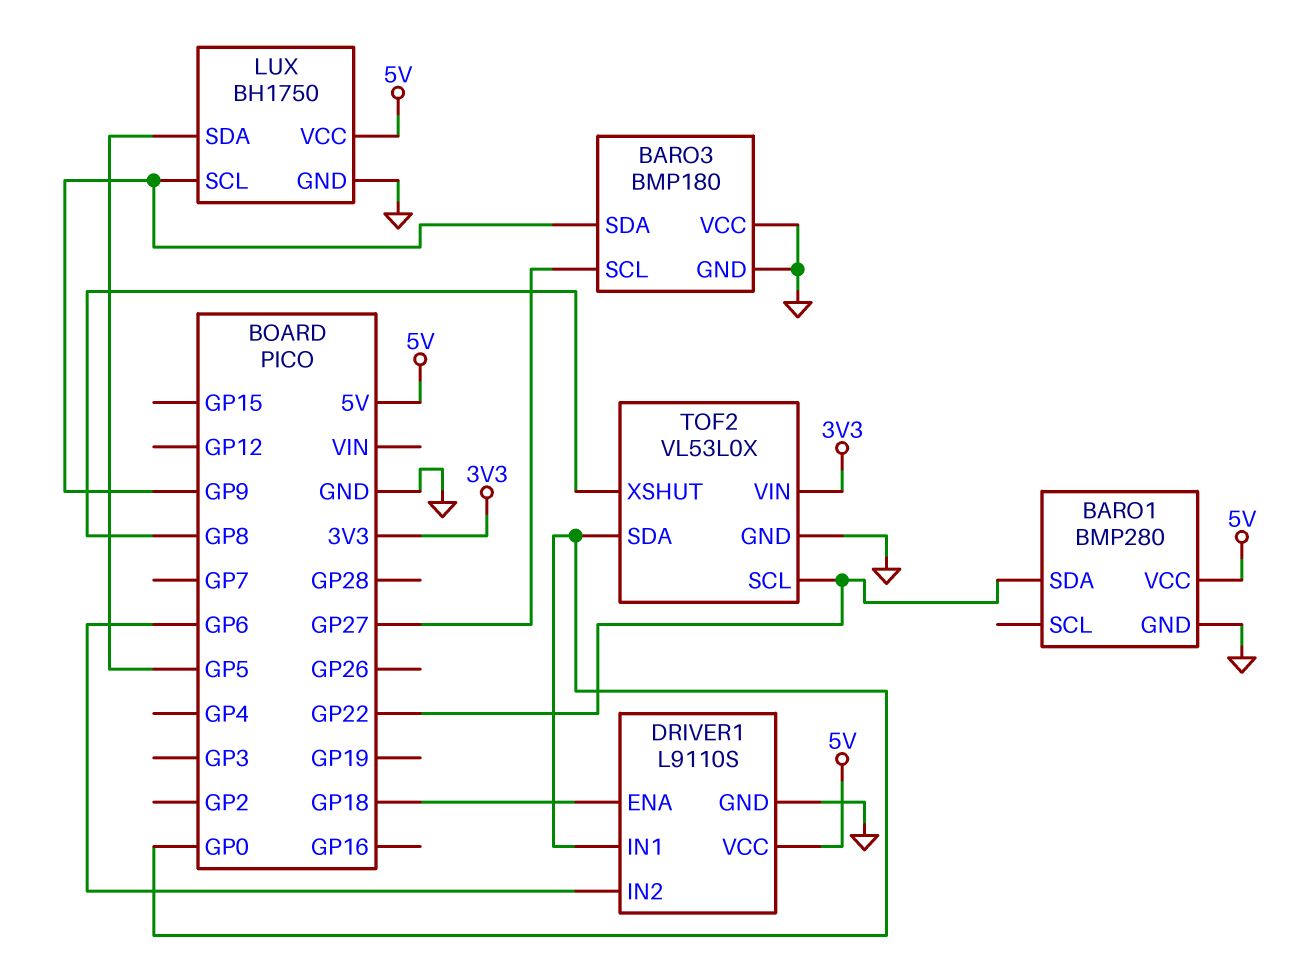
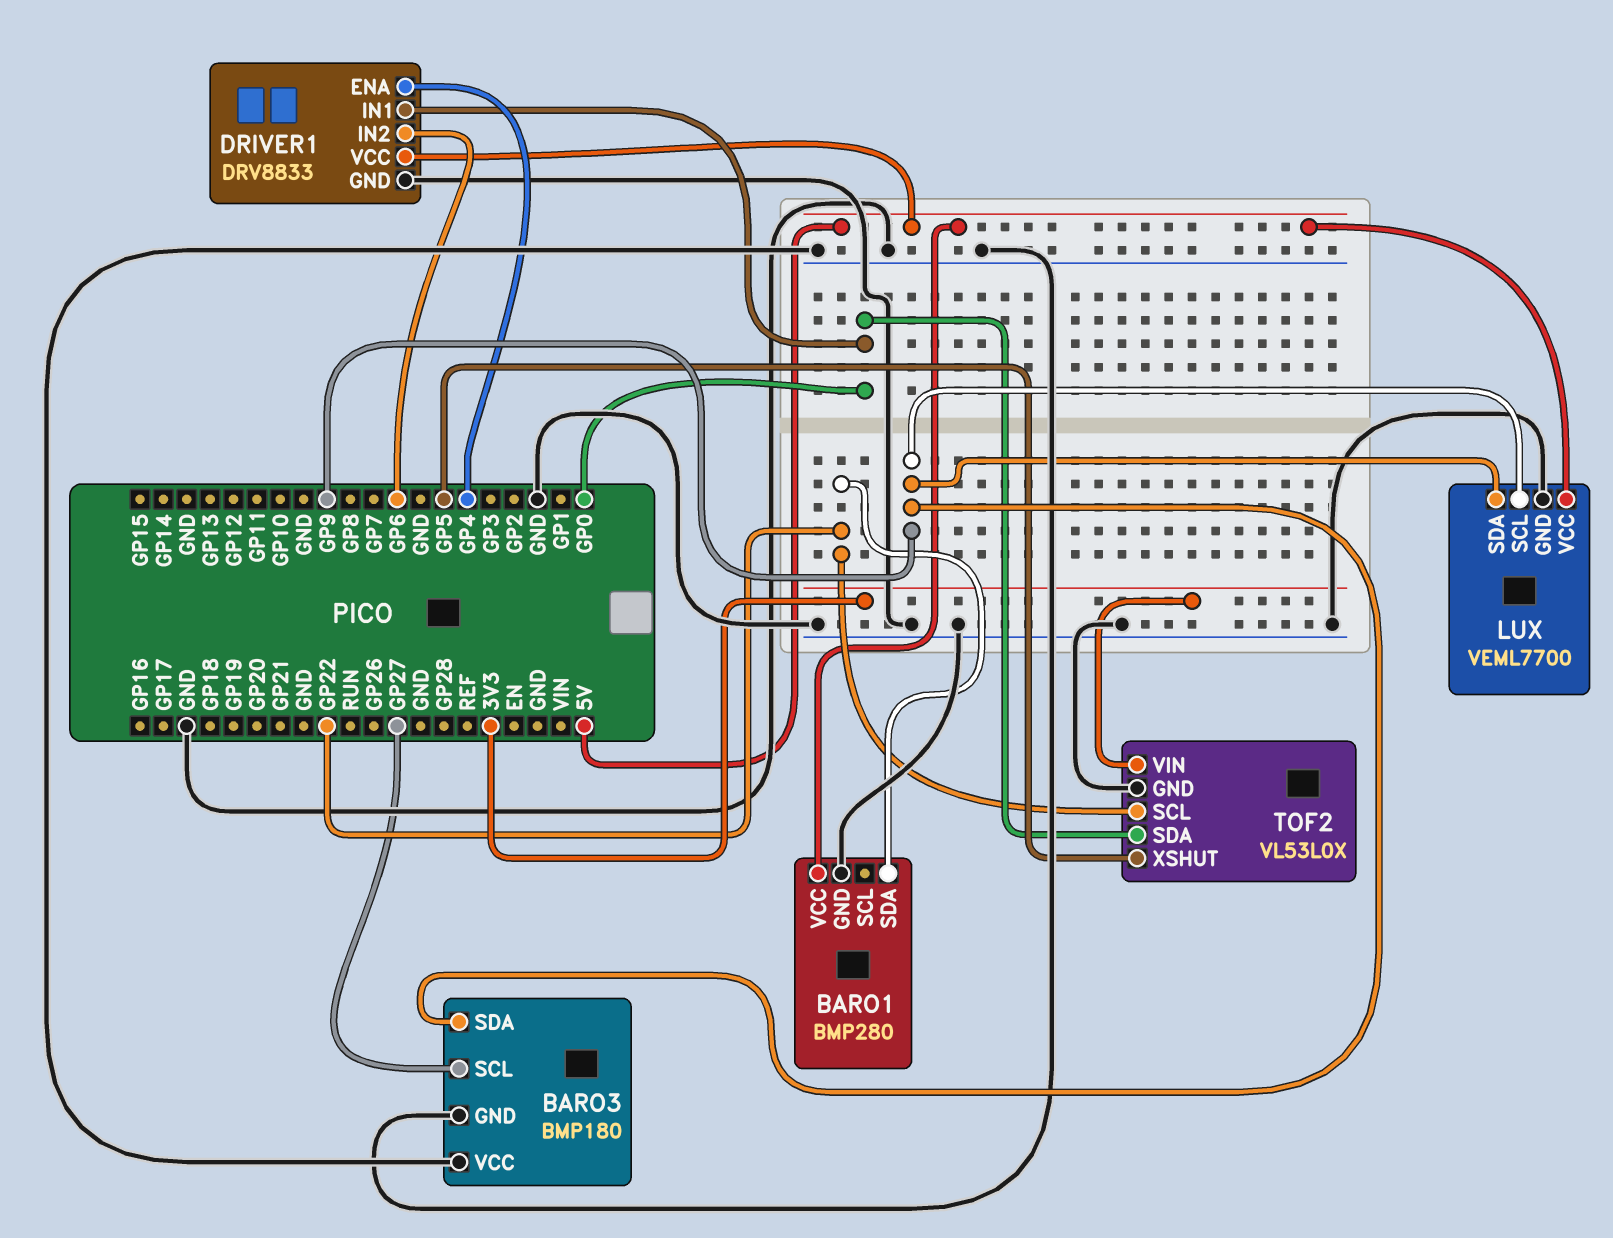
DRIVER1: L9110S -> DRV8833
DRIVER1 pin ENA: GP18 -> GP4
LUX: BH1750 -> VEML7700
LUX pin SDA: GP5 -> GP9
TOF2 pin XSHUT: GP8 -> GP5

